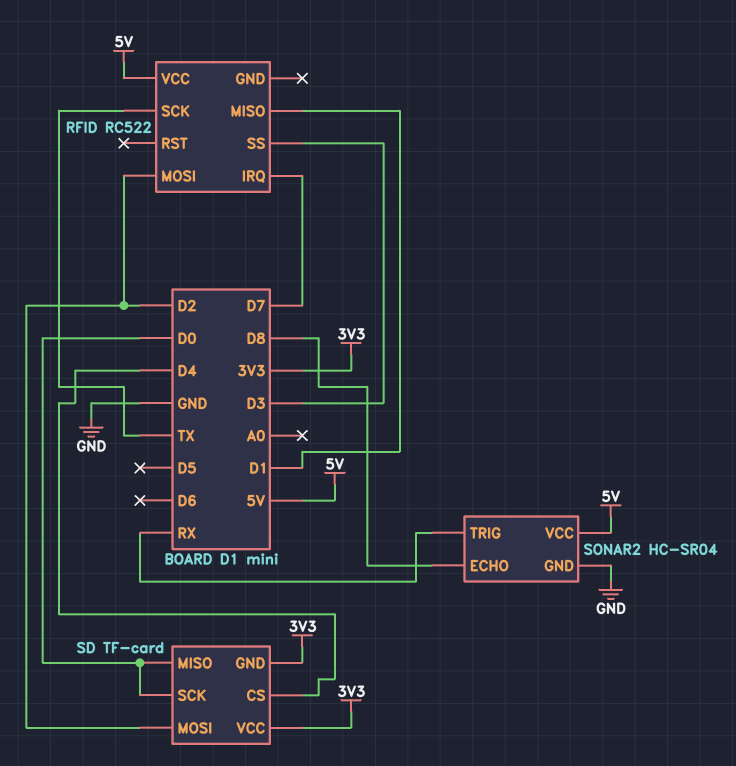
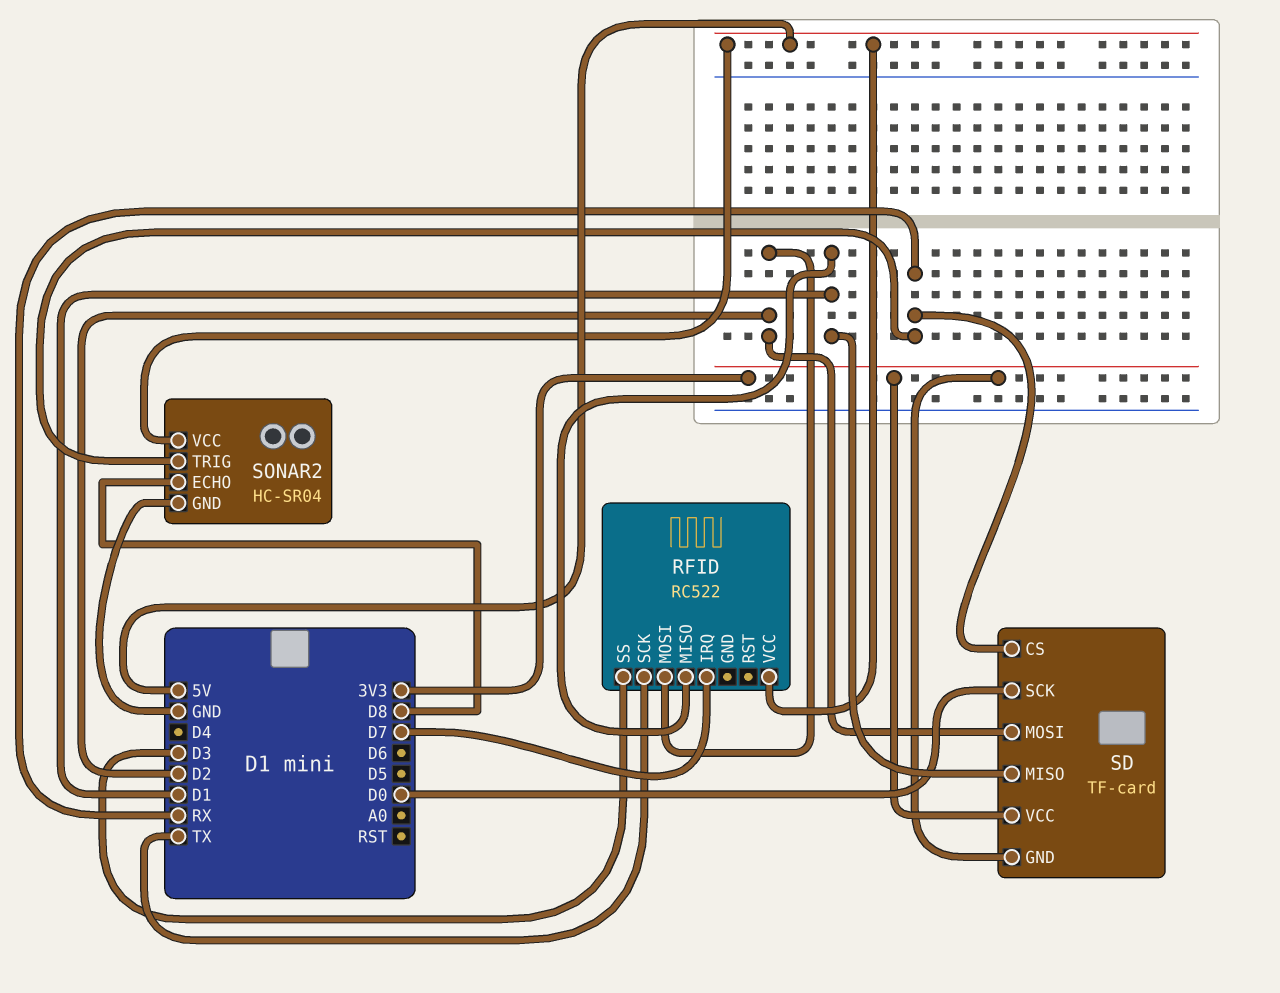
SD pin CS: D4 -> RX
SD pin MISO: D0 -> D1

